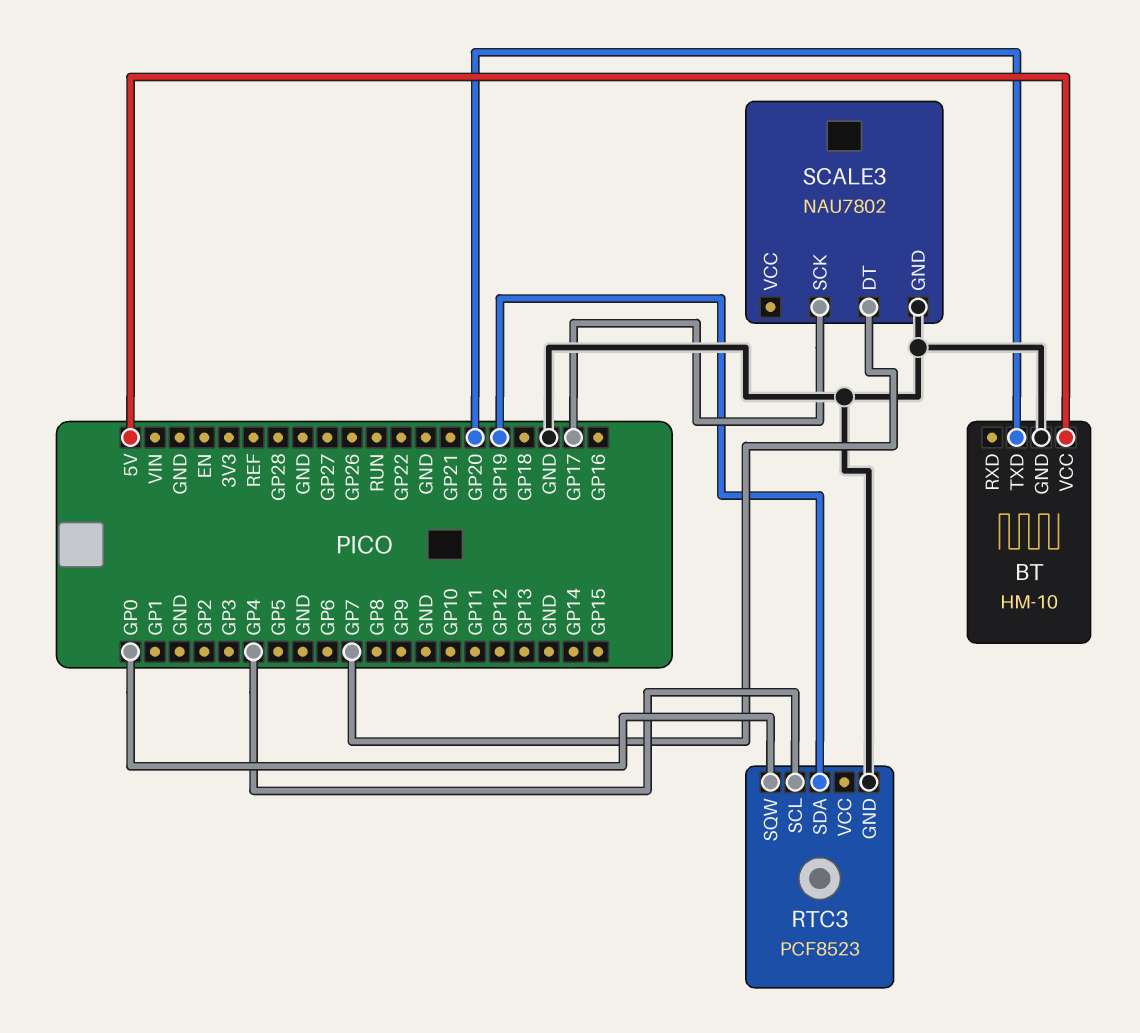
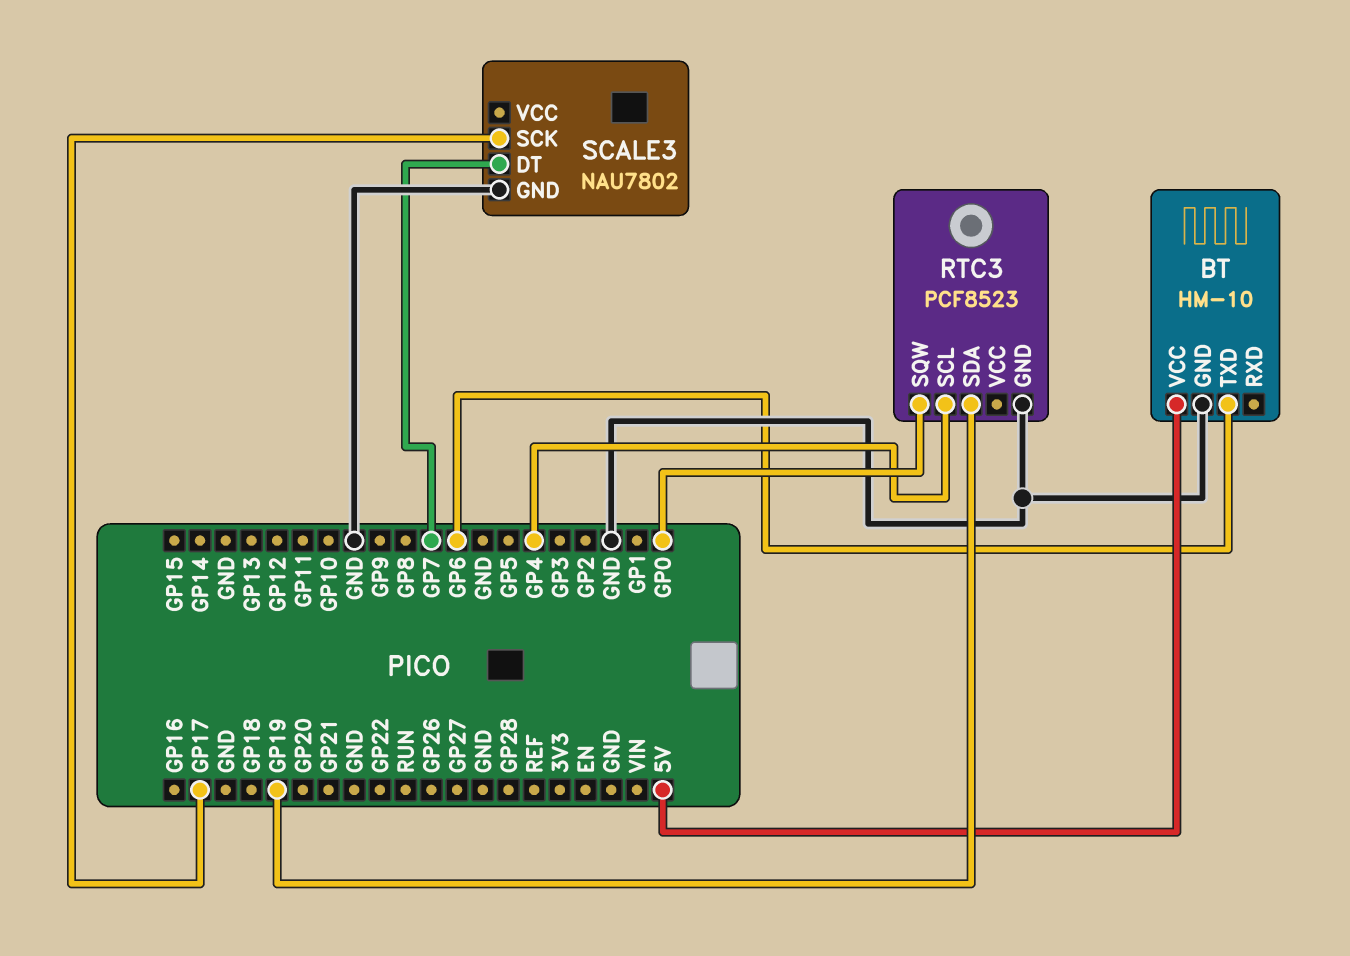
BT pin TXD: GP20 -> GP6

